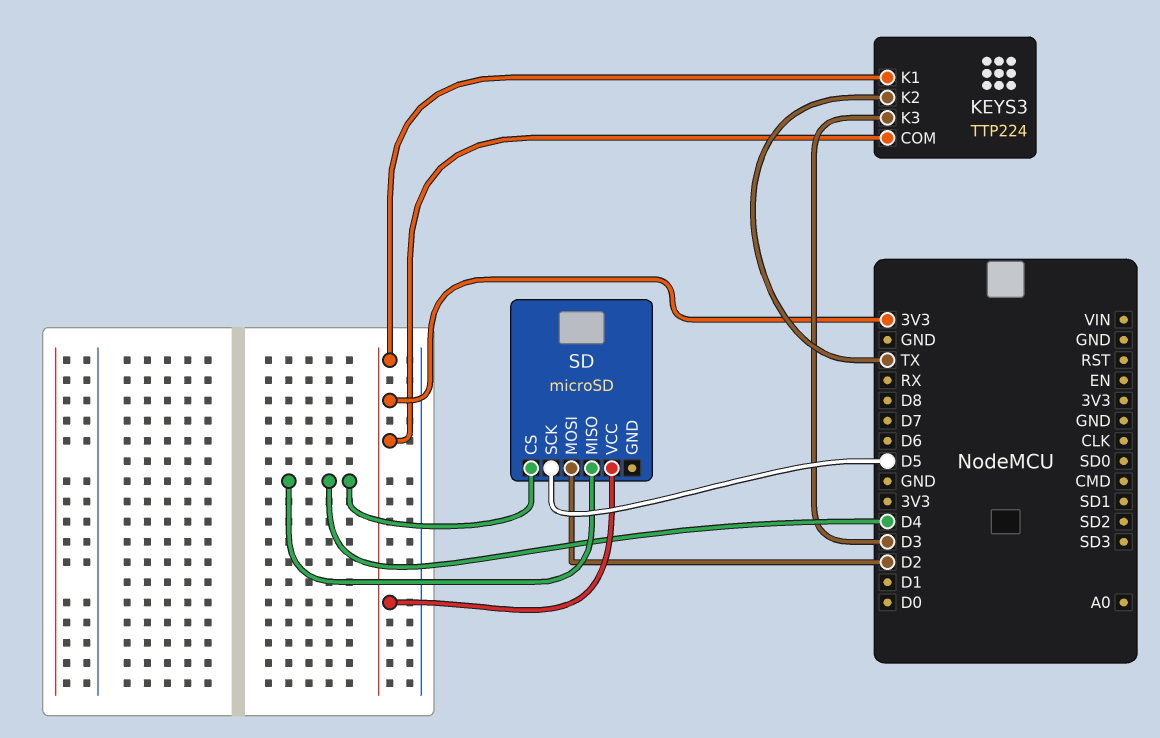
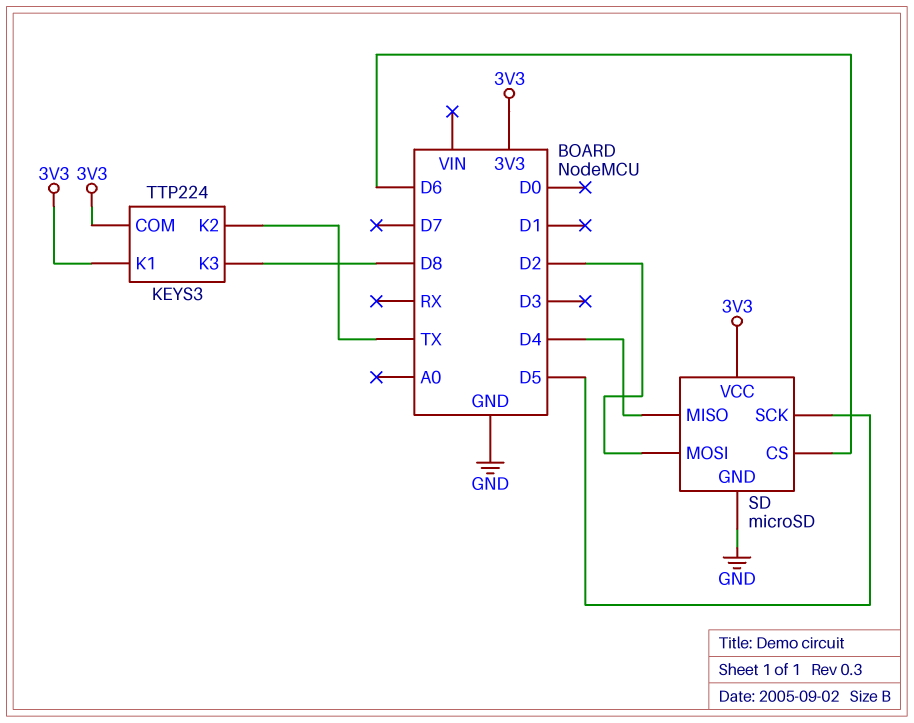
KEYS3 pin K3: D3 -> D8
SD pin CS: D4 -> D6
SD pin GND: none -> GND

